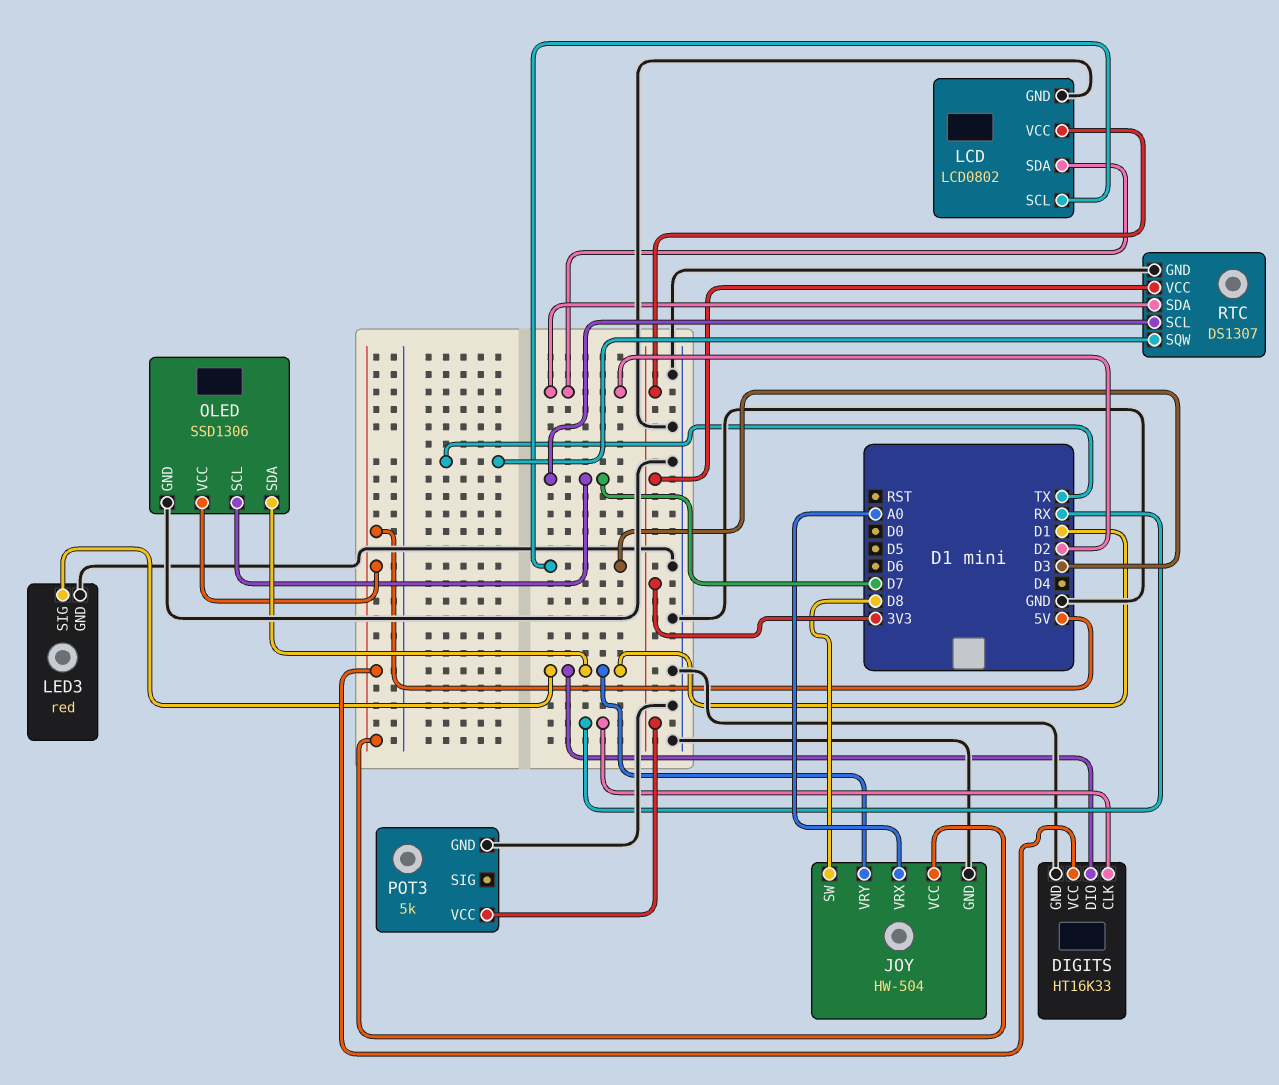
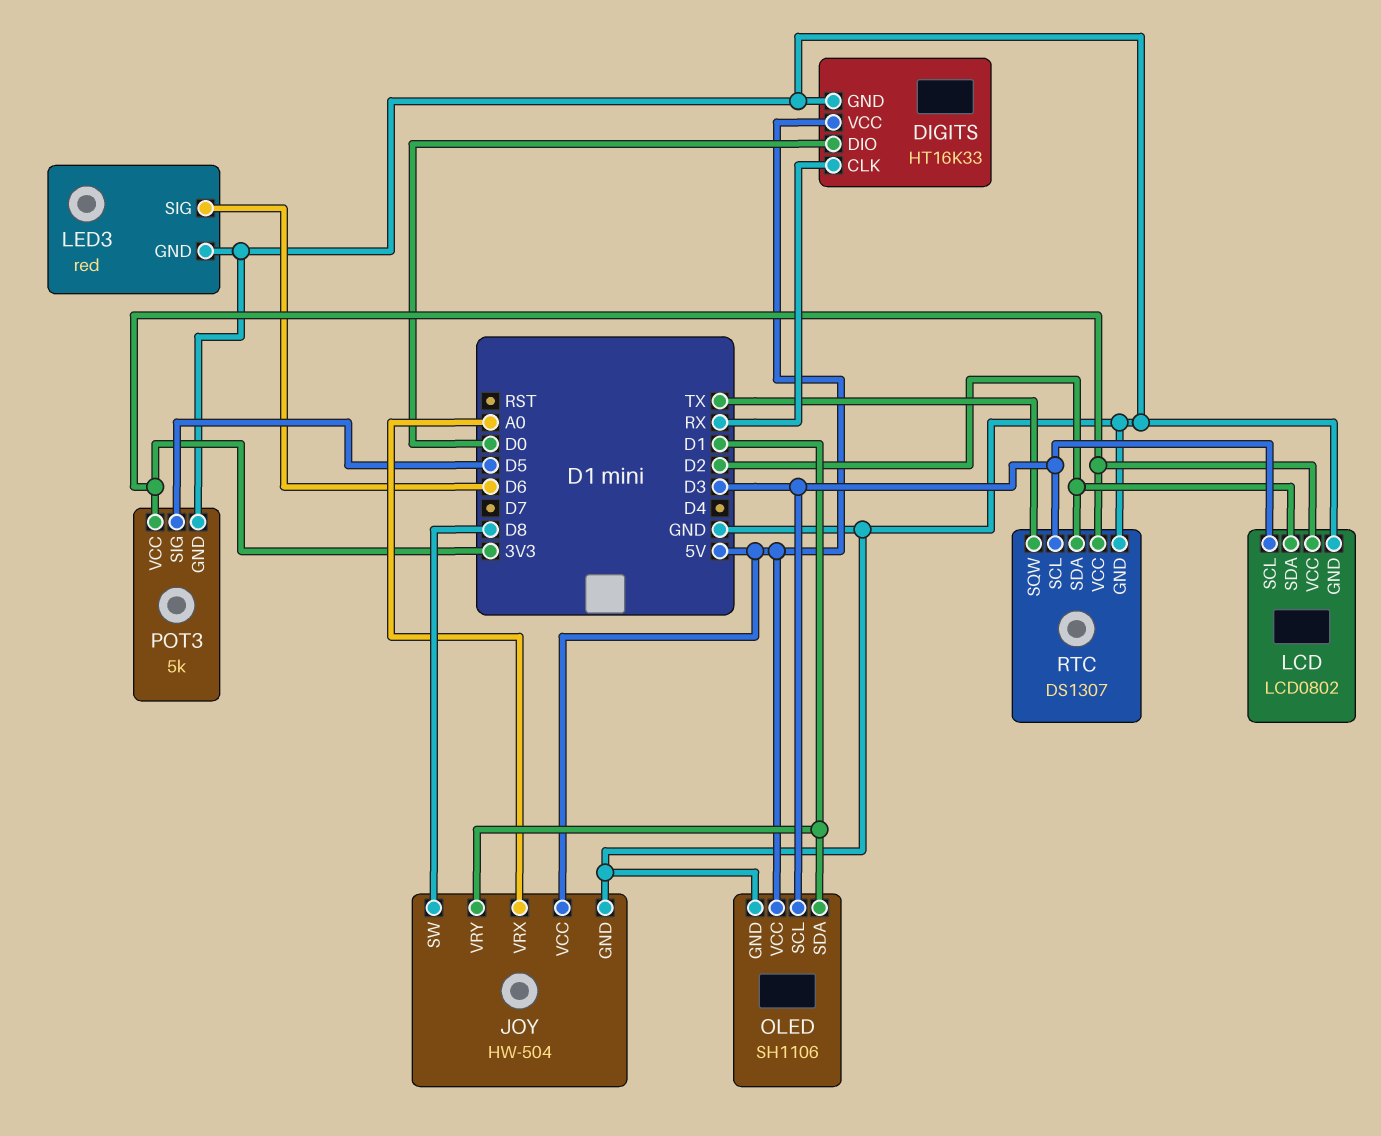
DIGITS pin DIO: D1 -> D0
LED3 pin SIG: D1 -> D6
OLED: SSD1306 -> SH1106
OLED pin SCL: D7 -> D3
POT3 pin SIG: none -> D5
RTC pin SCL: D7 -> D3

